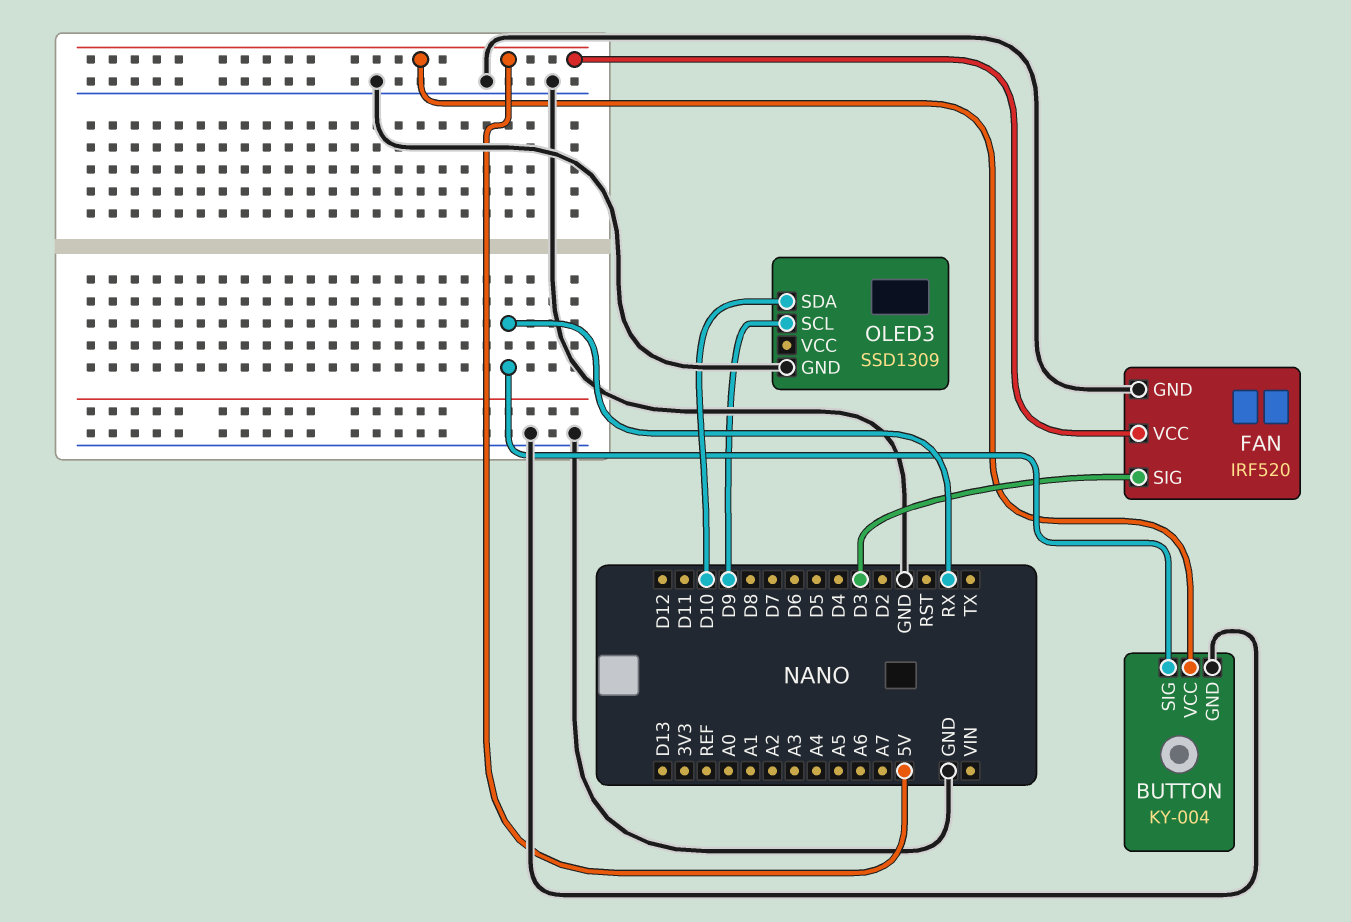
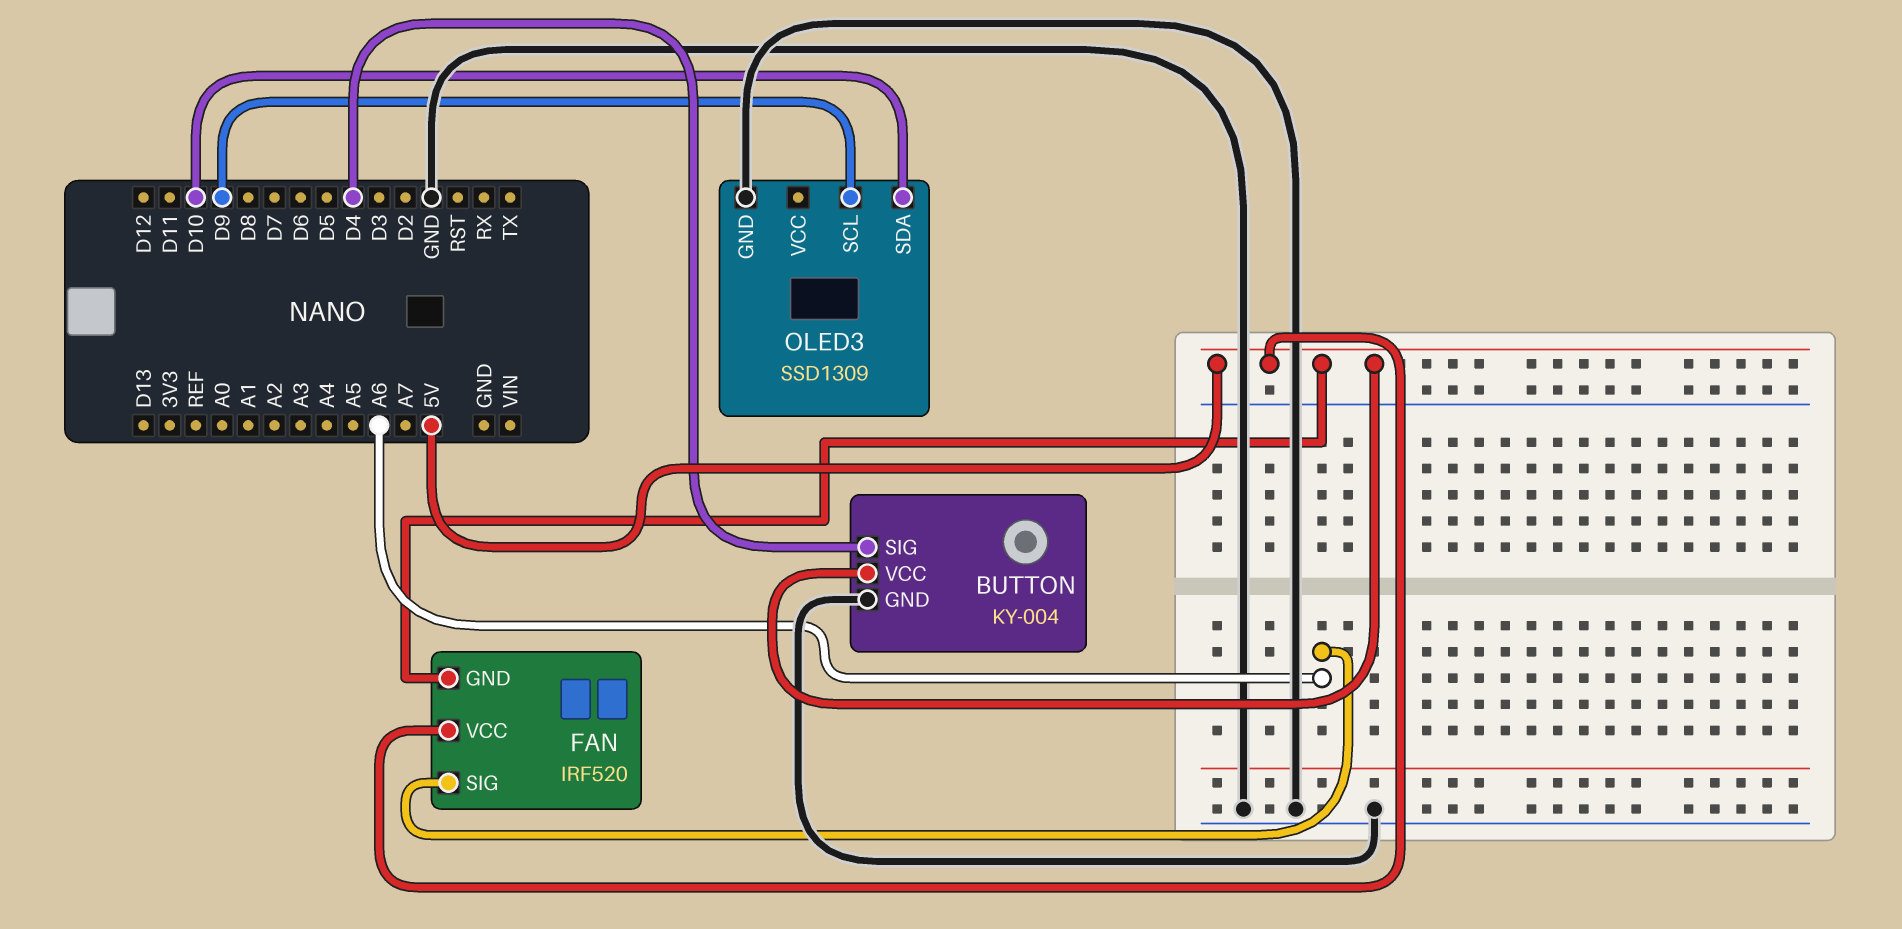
BUTTON pin SIG: RX -> D4
FAN pin GND: GND -> 5V
FAN pin SIG: D3 -> A6

